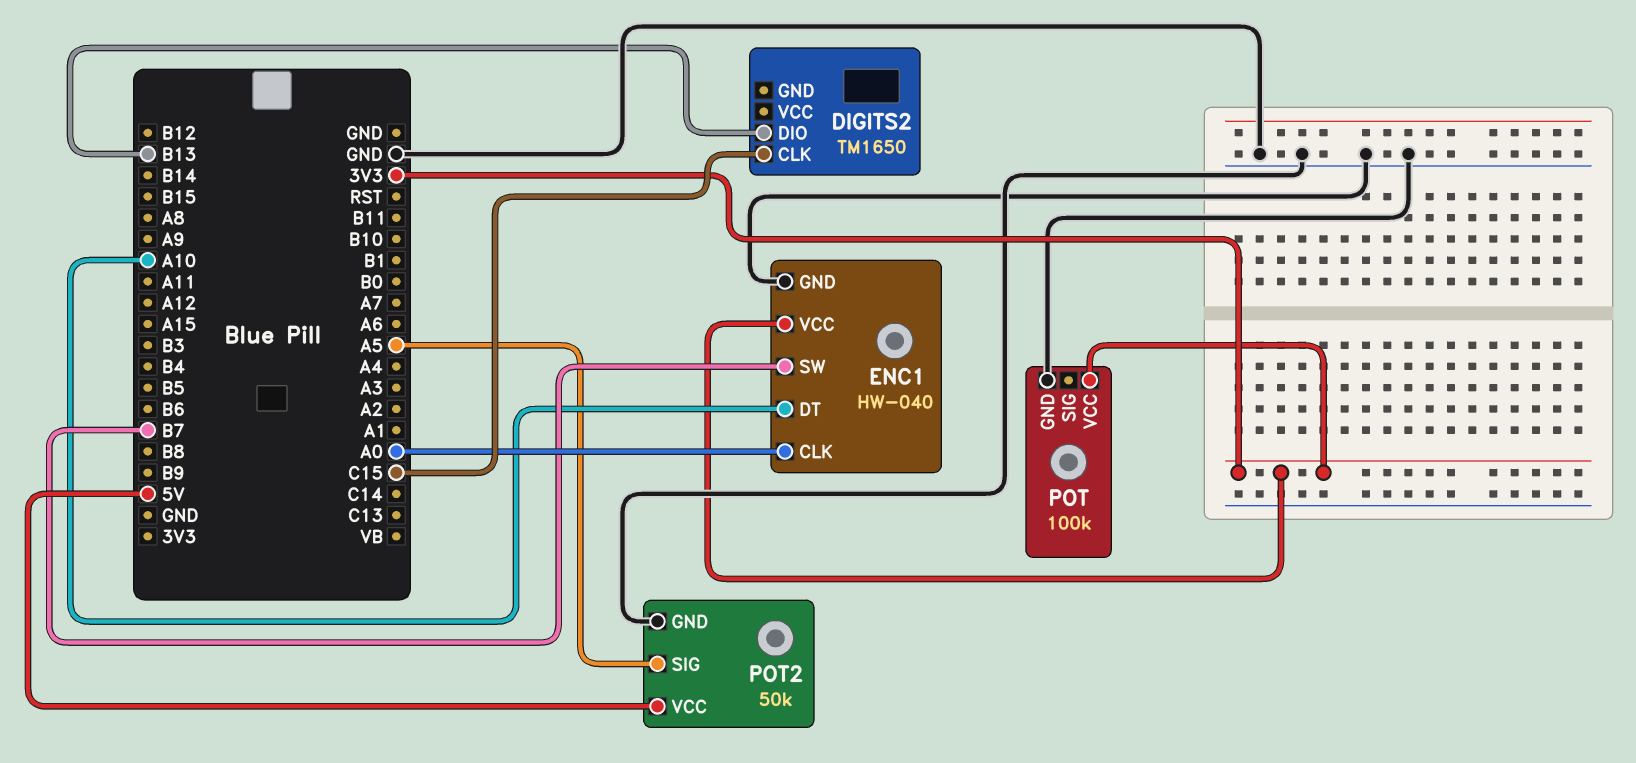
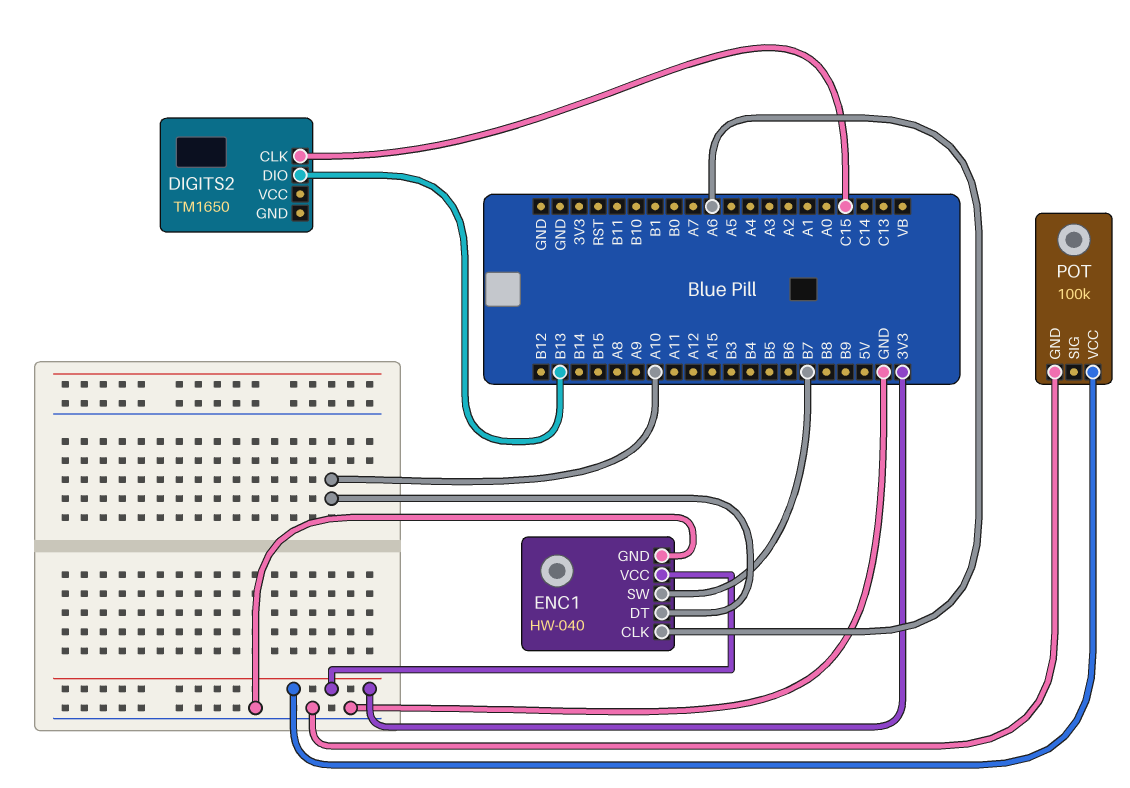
ENC1 pin CLK: A0 -> A6
POT2: 50k -> none
POT2 pin GND: GND -> none
POT2 pin SIG: A5 -> none
POT2 pin VCC: 5V -> none

